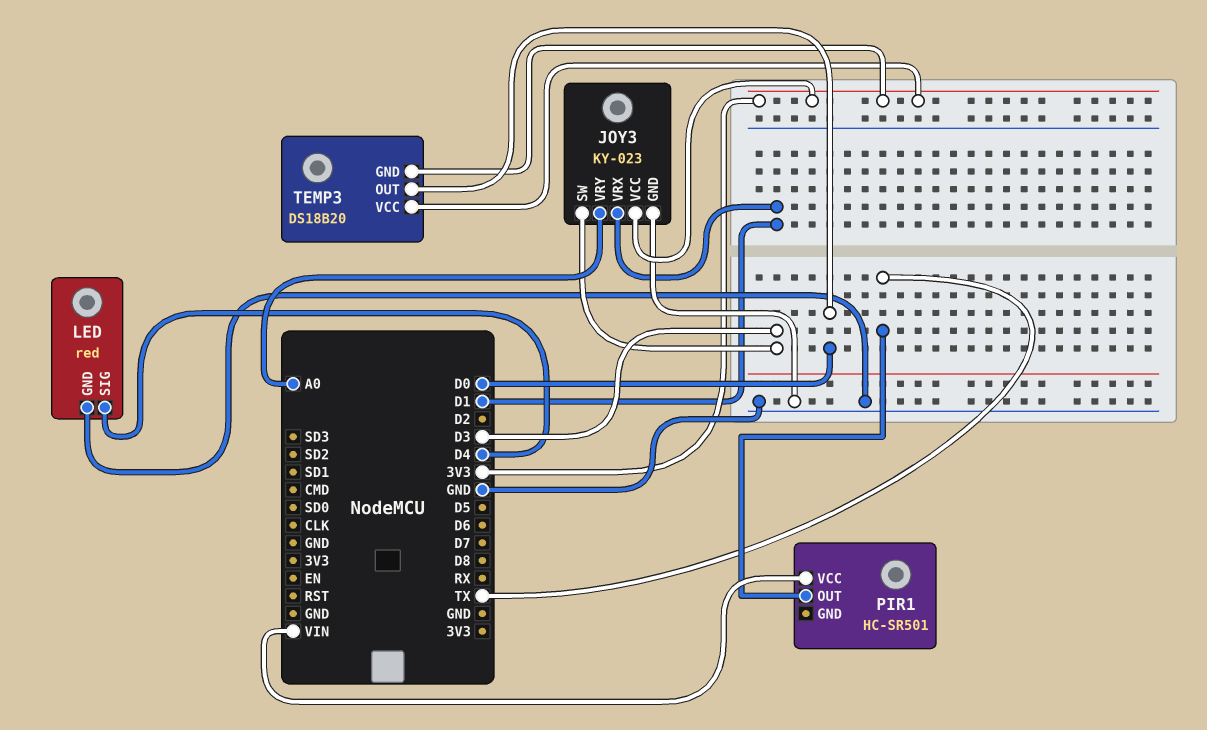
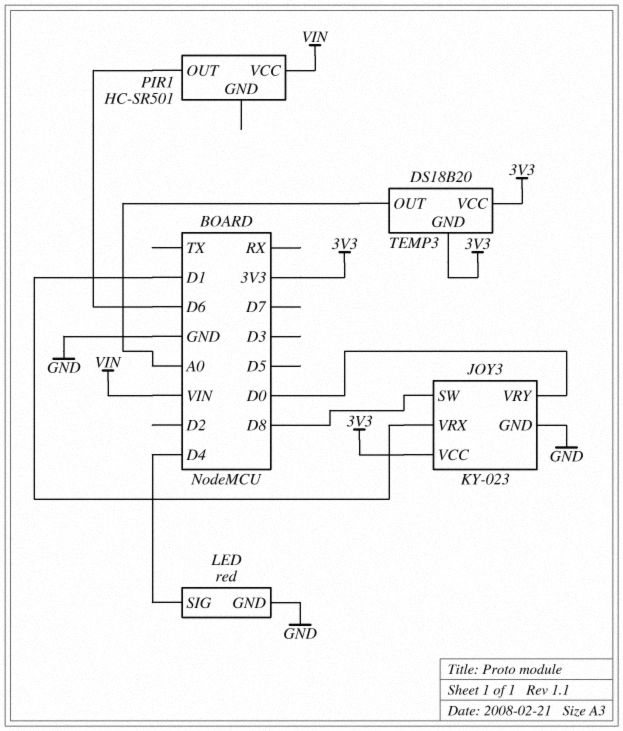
JOY3 pin SW: D3 -> D8
JOY3 pin VRY: A0 -> D0
PIR1 pin OUT: TX -> D6
TEMP3 pin OUT: D0 -> A0

